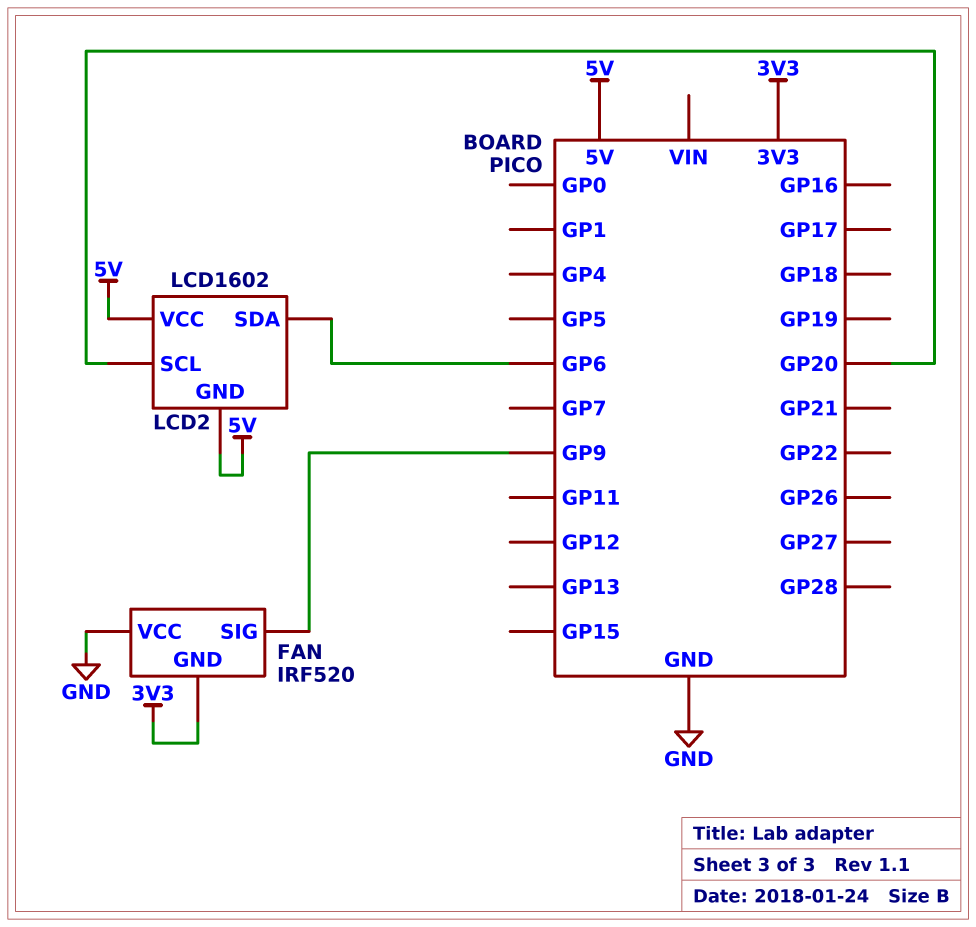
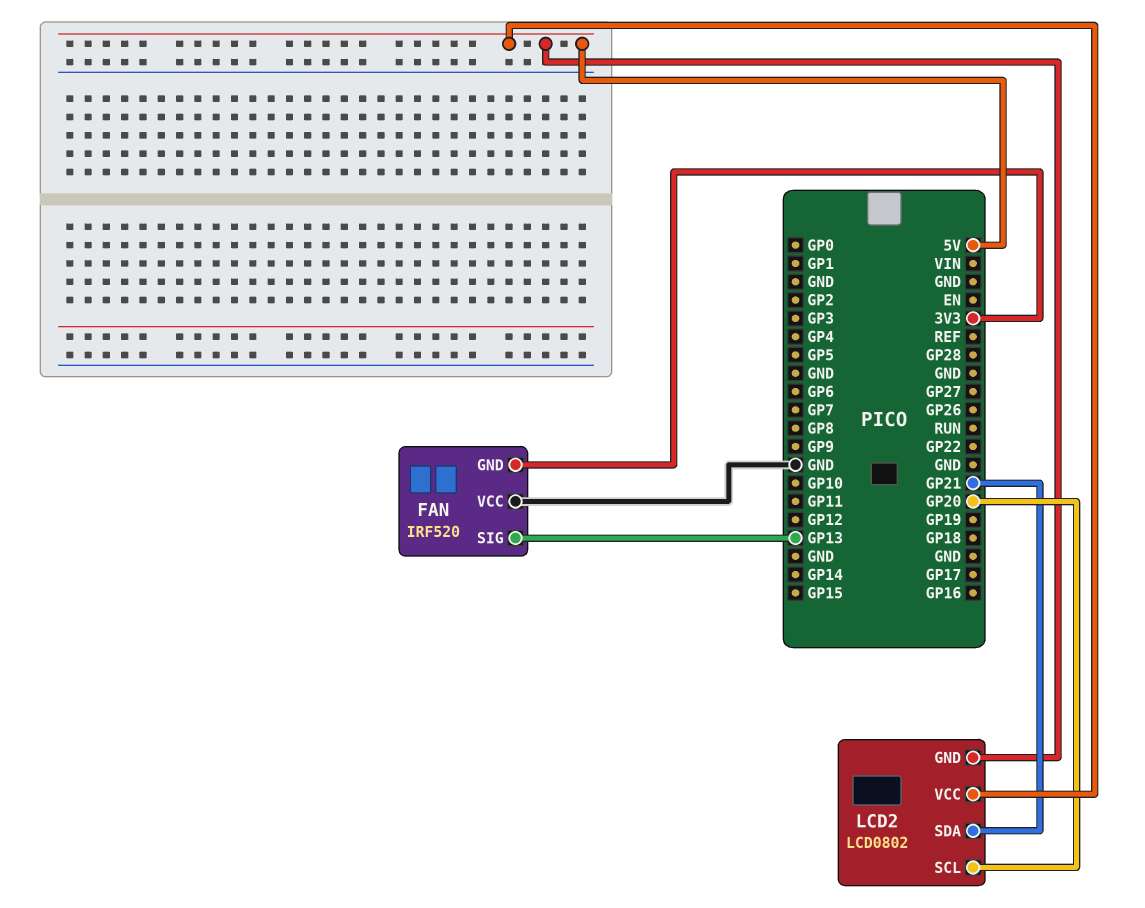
FAN pin SIG: GP9 -> GP13
LCD2: LCD1602 -> LCD0802
LCD2 pin SDA: GP6 -> GP21

